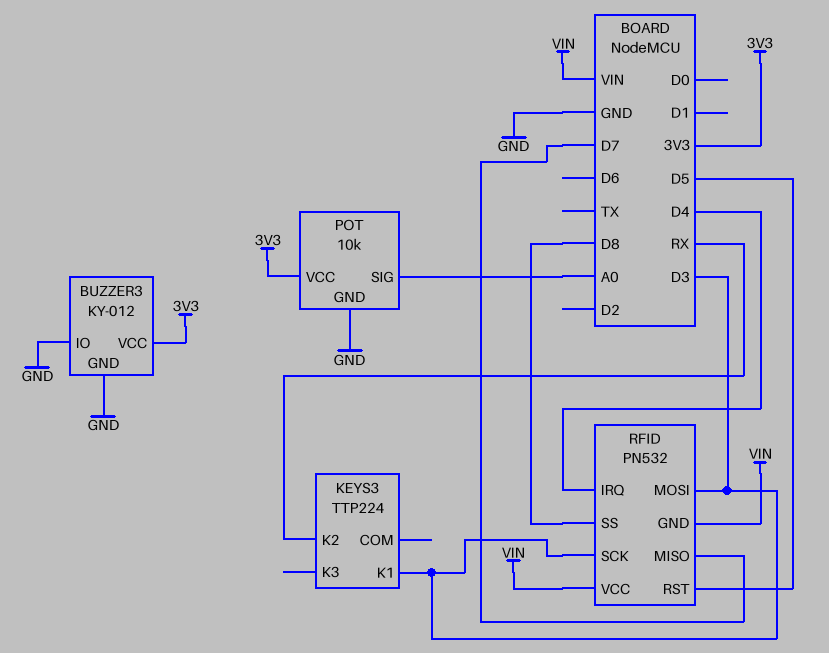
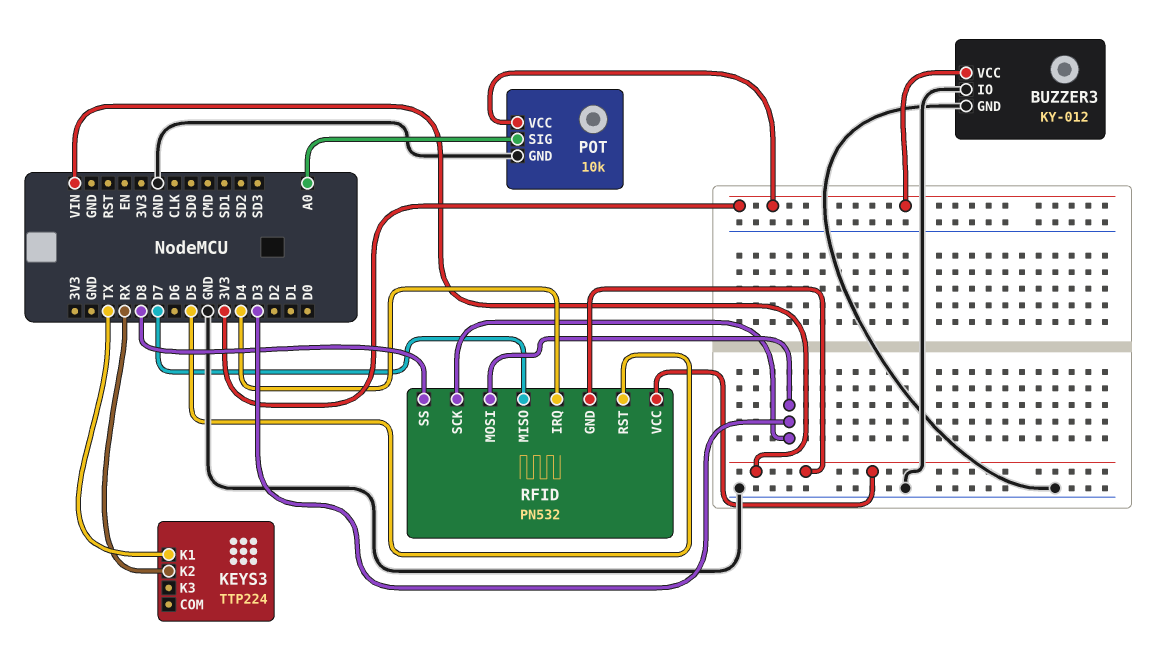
KEYS3 pin K1: D3 -> TX

